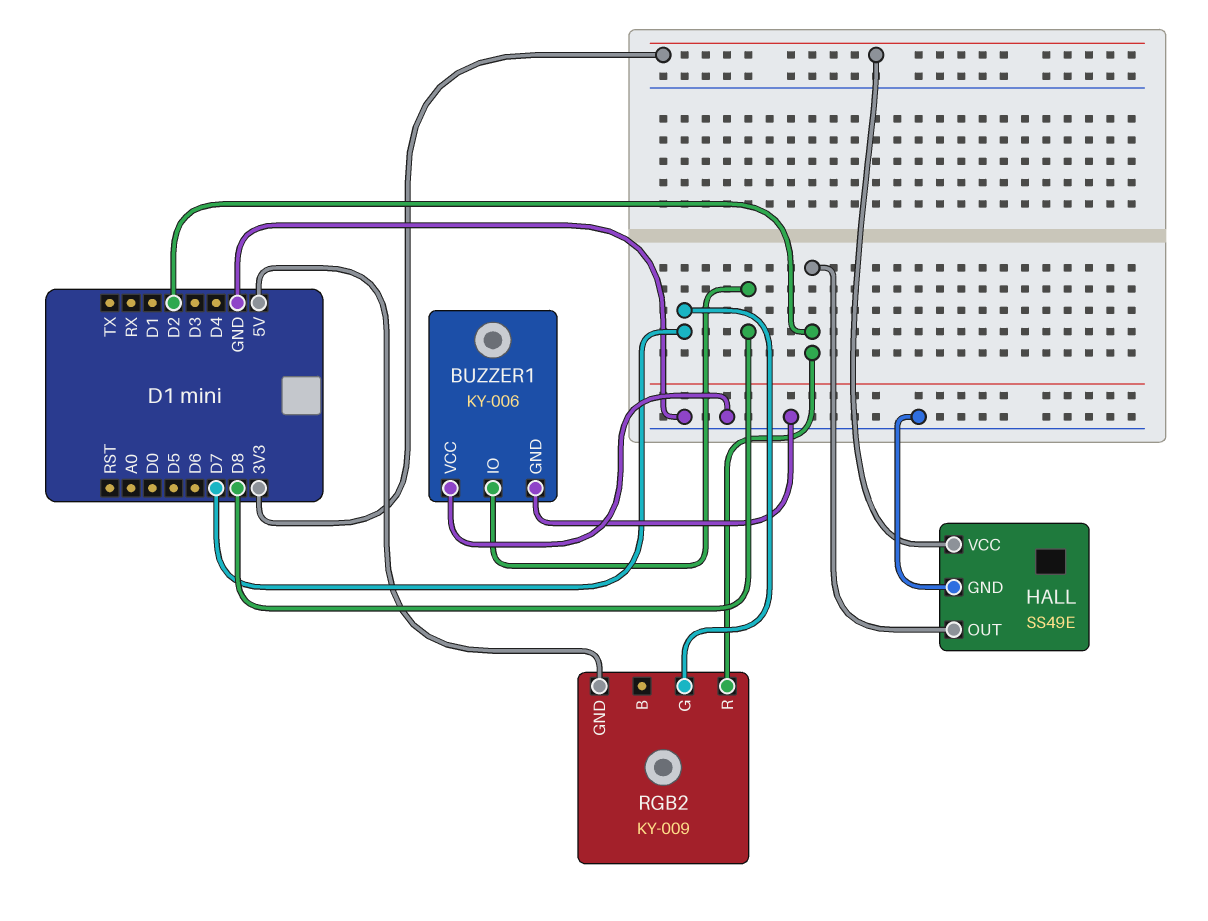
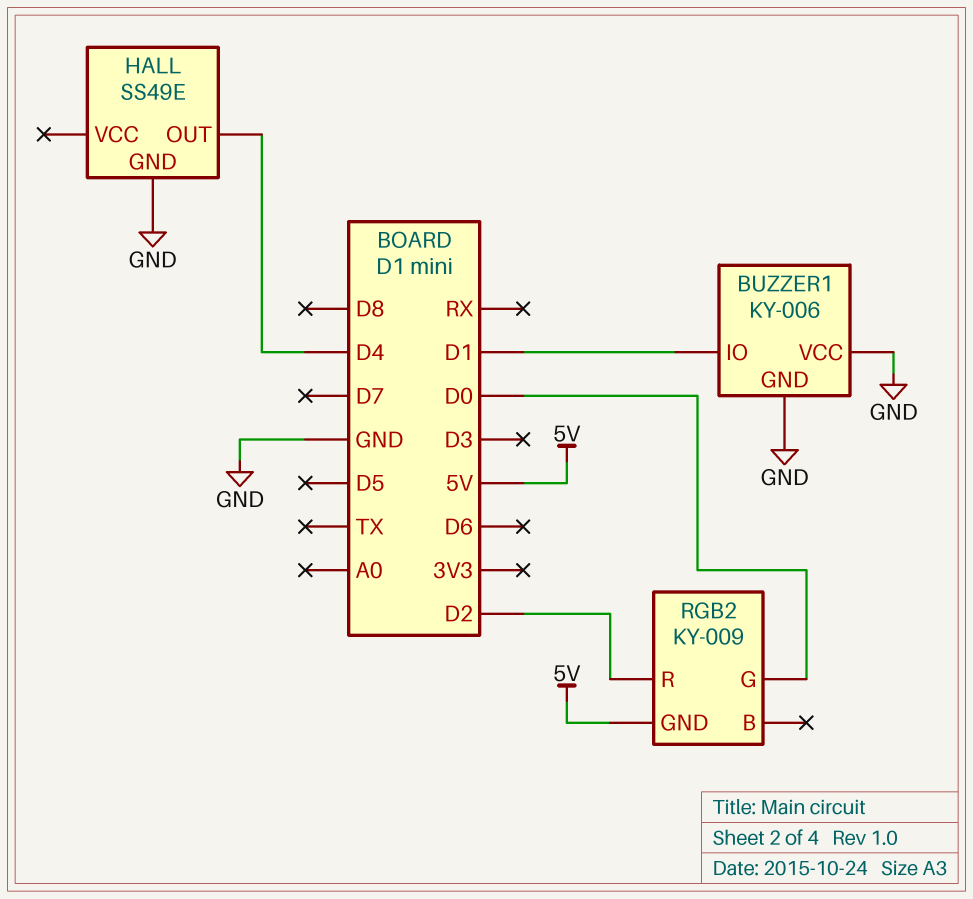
BUZZER1 pin IO: D8 -> D1
HALL pin OUT: D2 -> D4
HALL pin VCC: 3V3 -> none
RGB2 pin G: D7 -> D0

